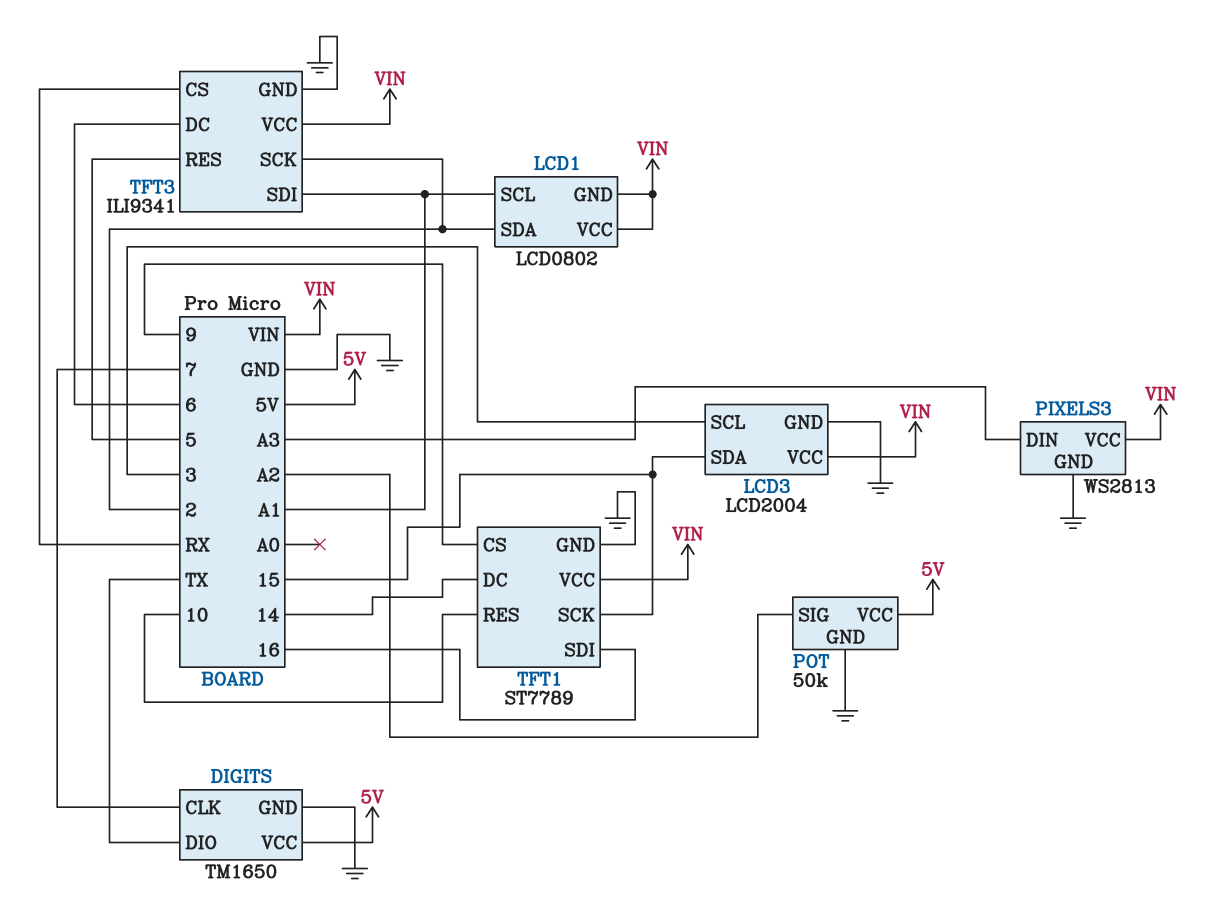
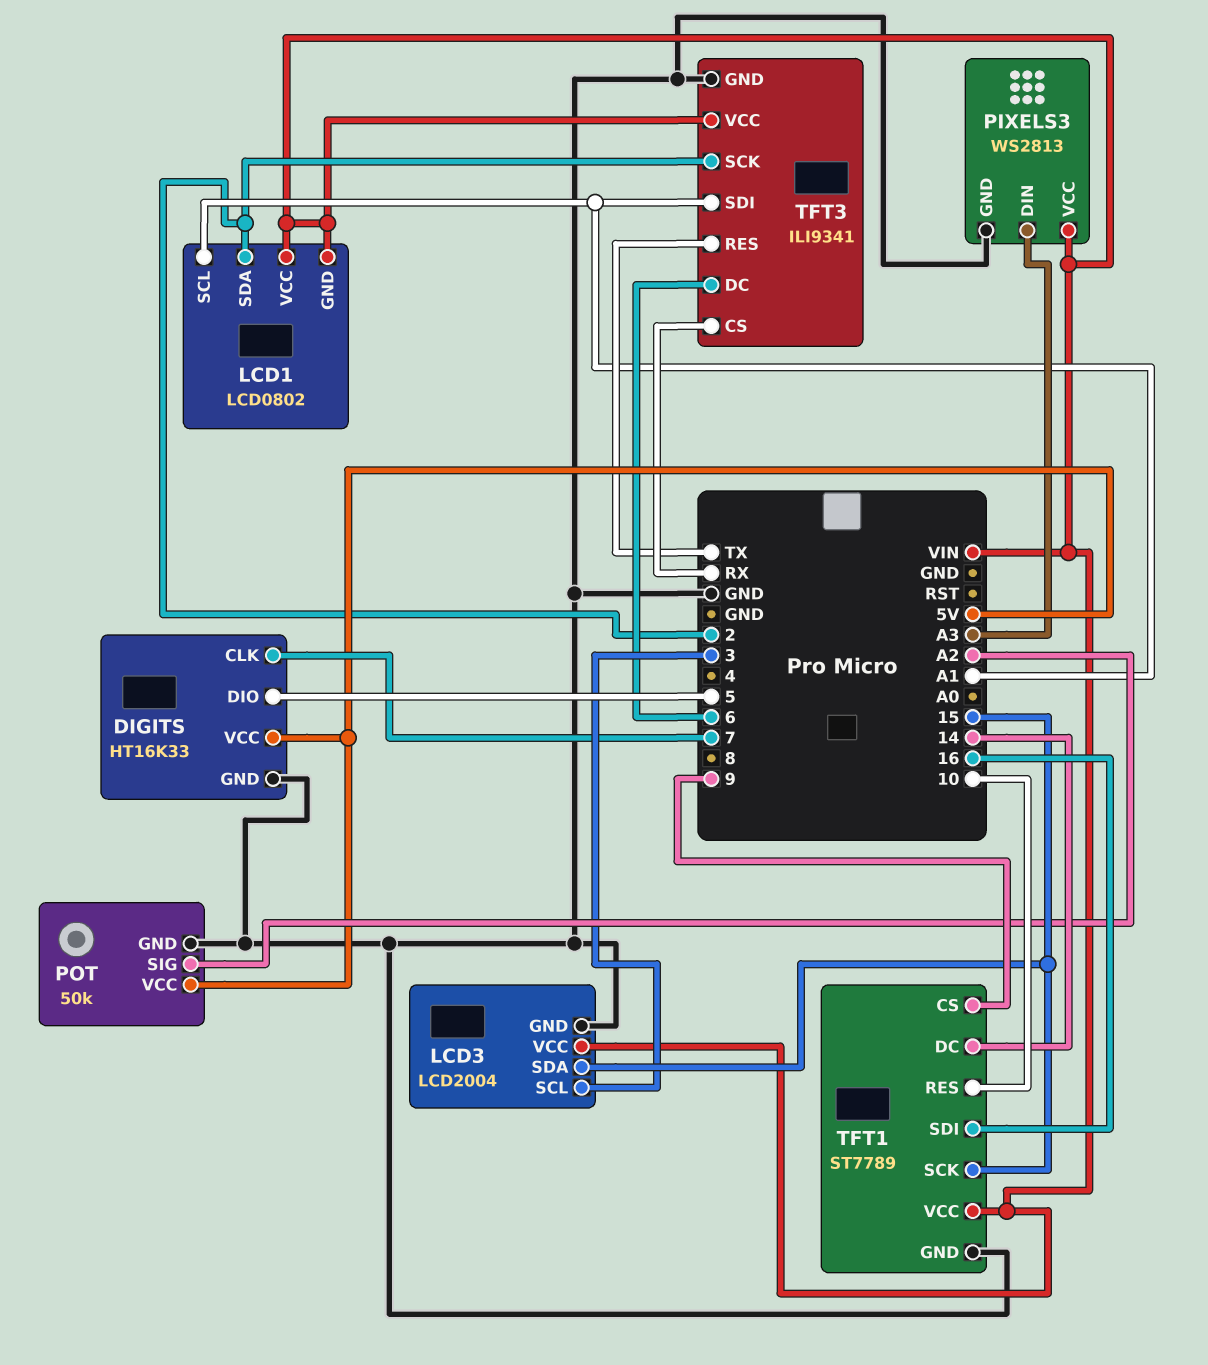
DIGITS: TM1650 -> HT16K33
DIGITS pin DIO: TX -> 5
TFT3 pin RES: 5 -> TX

